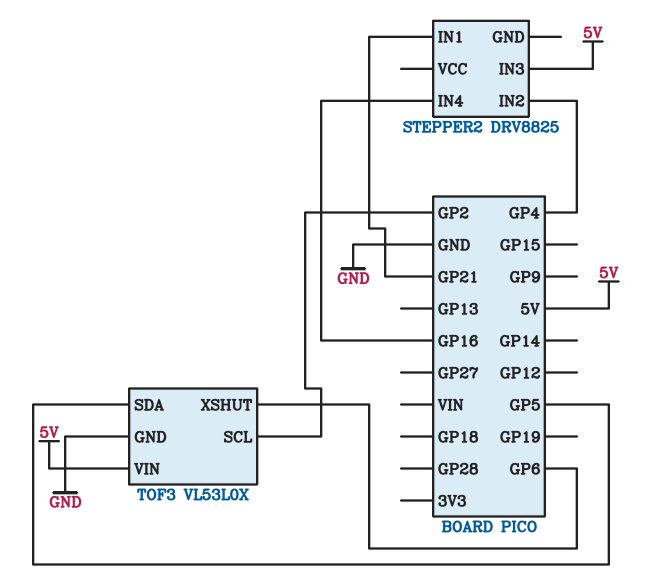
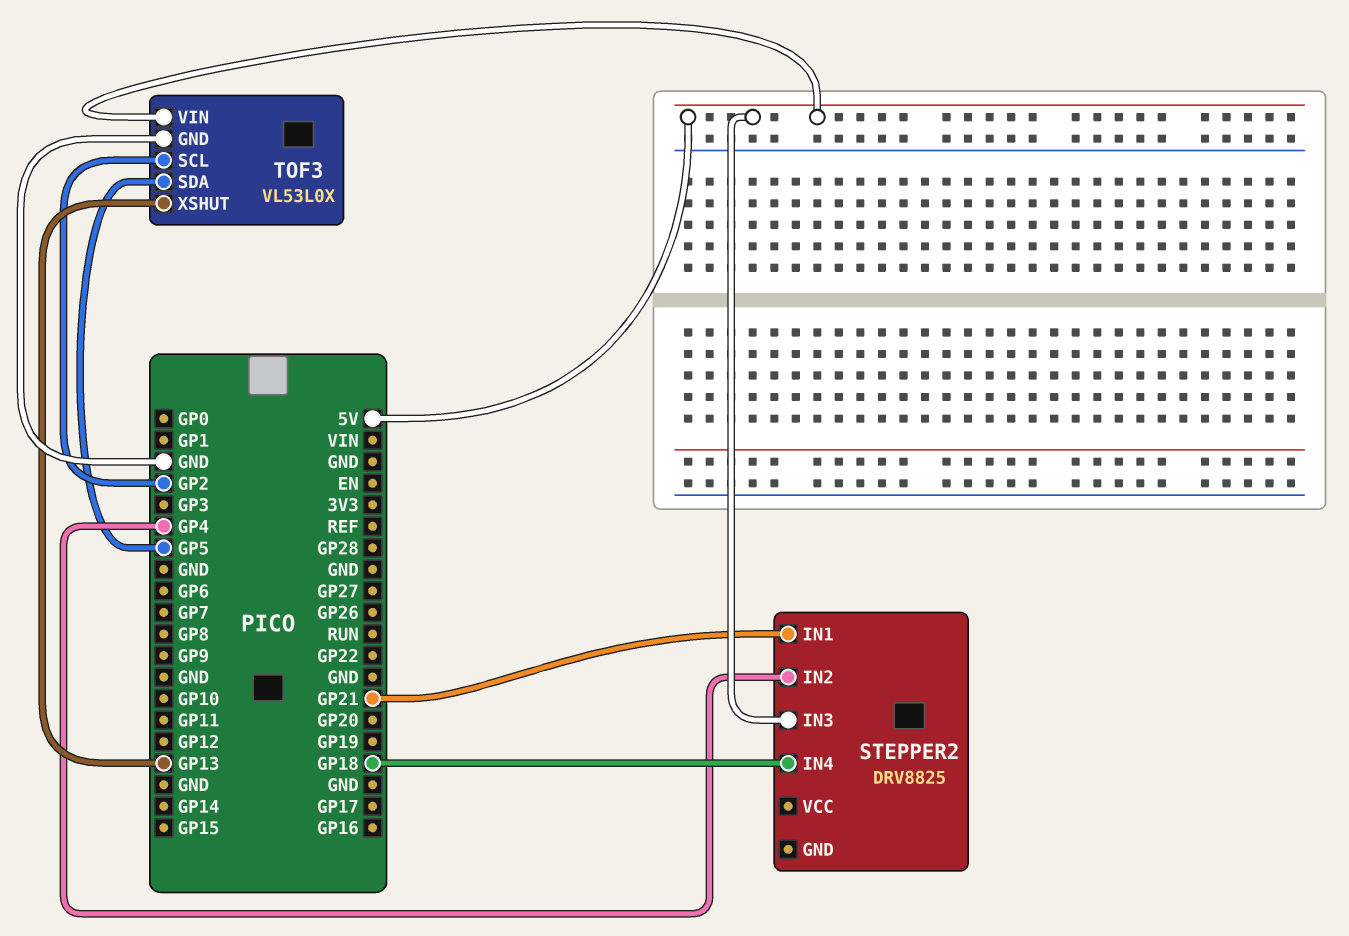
STEPPER2 pin IN4: GP16 -> GP18
TOF3 pin XSHUT: GP6 -> GP13

